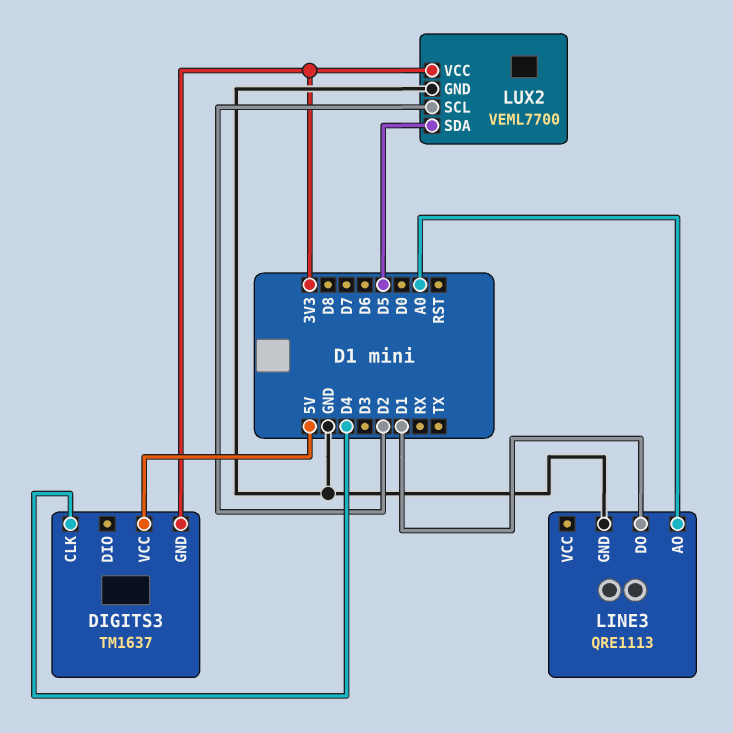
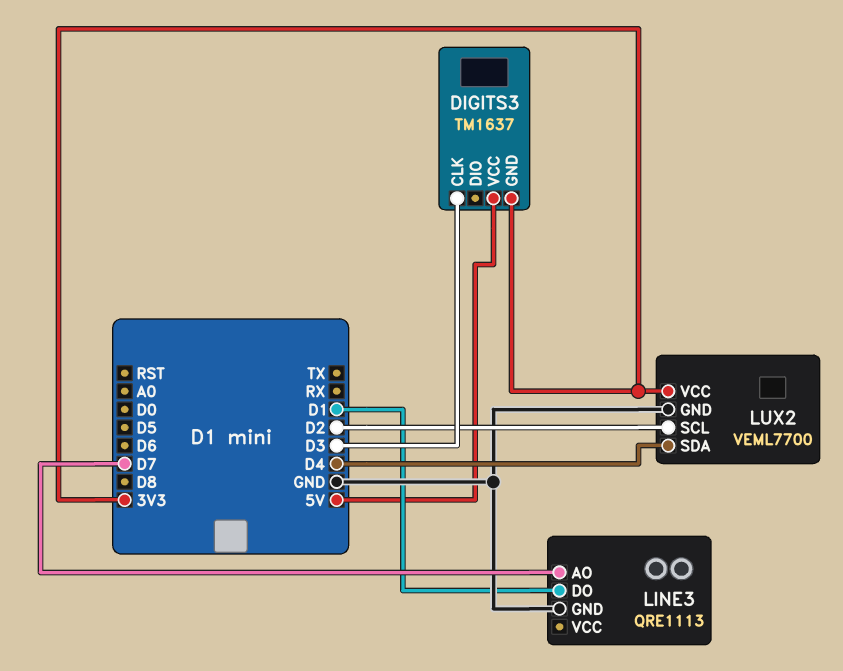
DIGITS3 pin CLK: D4 -> D3
LINE3 pin AO: A0 -> D7
LUX2 pin SDA: D5 -> D4

